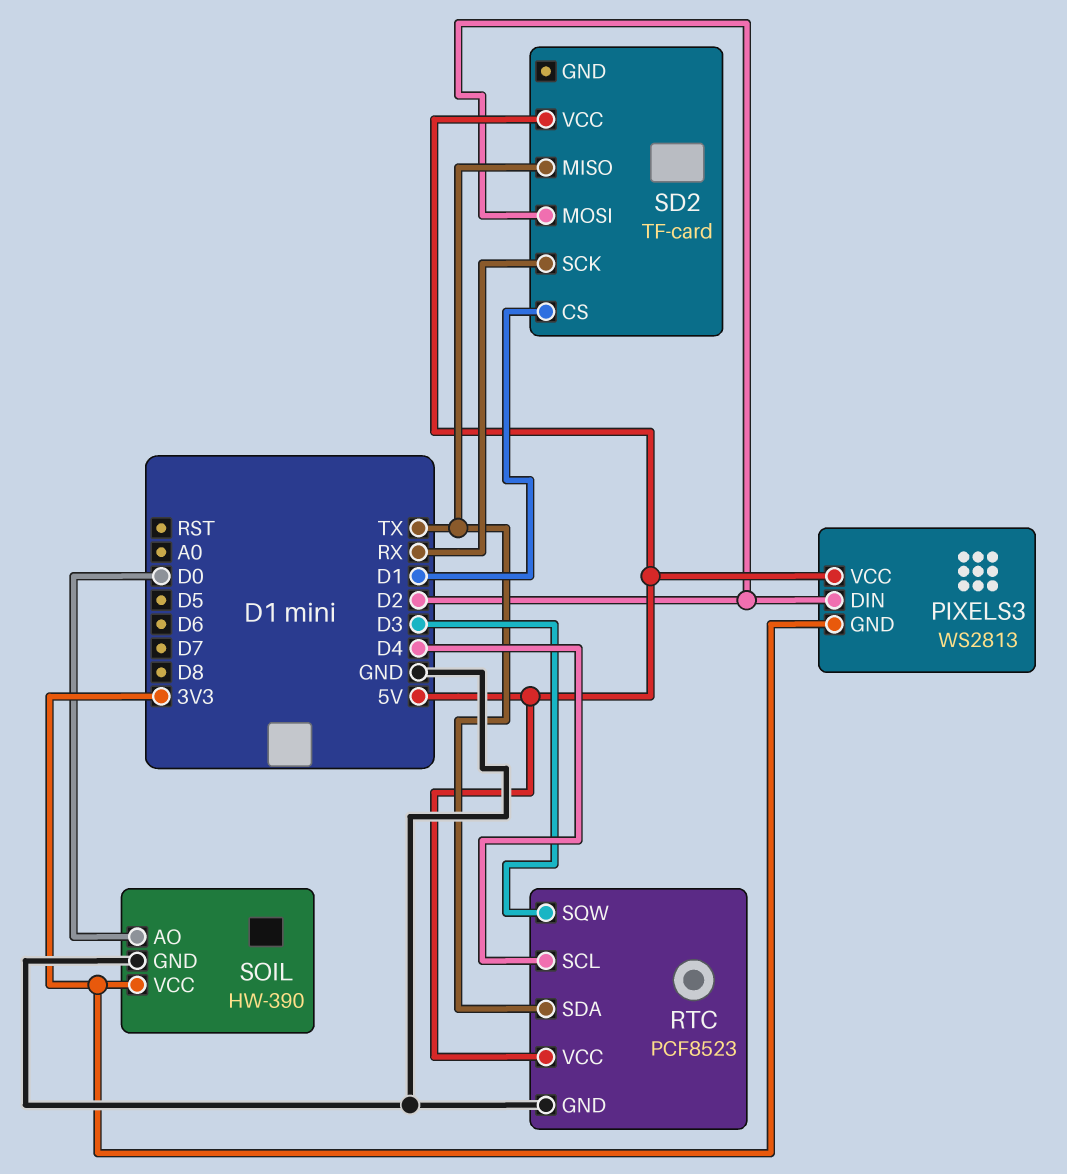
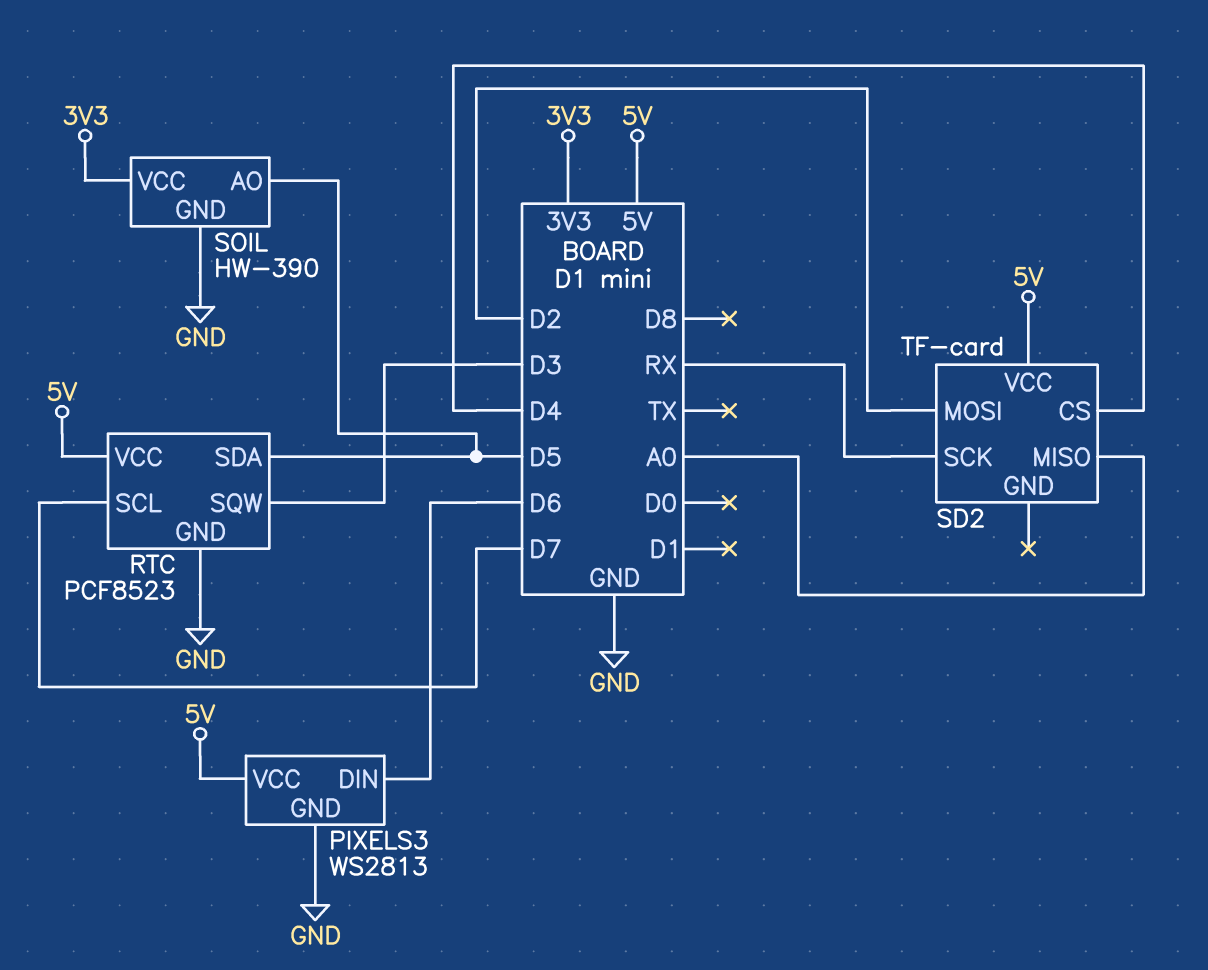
PIXELS3 pin DIN: D2 -> D6
PIXELS3 pin GND: 3V3 -> GND
RTC pin SCL: D4 -> D7
RTC pin SDA: TX -> D5
SD2 pin CS: D1 -> D4
SD2 pin MISO: TX -> A0
SOIL pin AO: D0 -> D5

